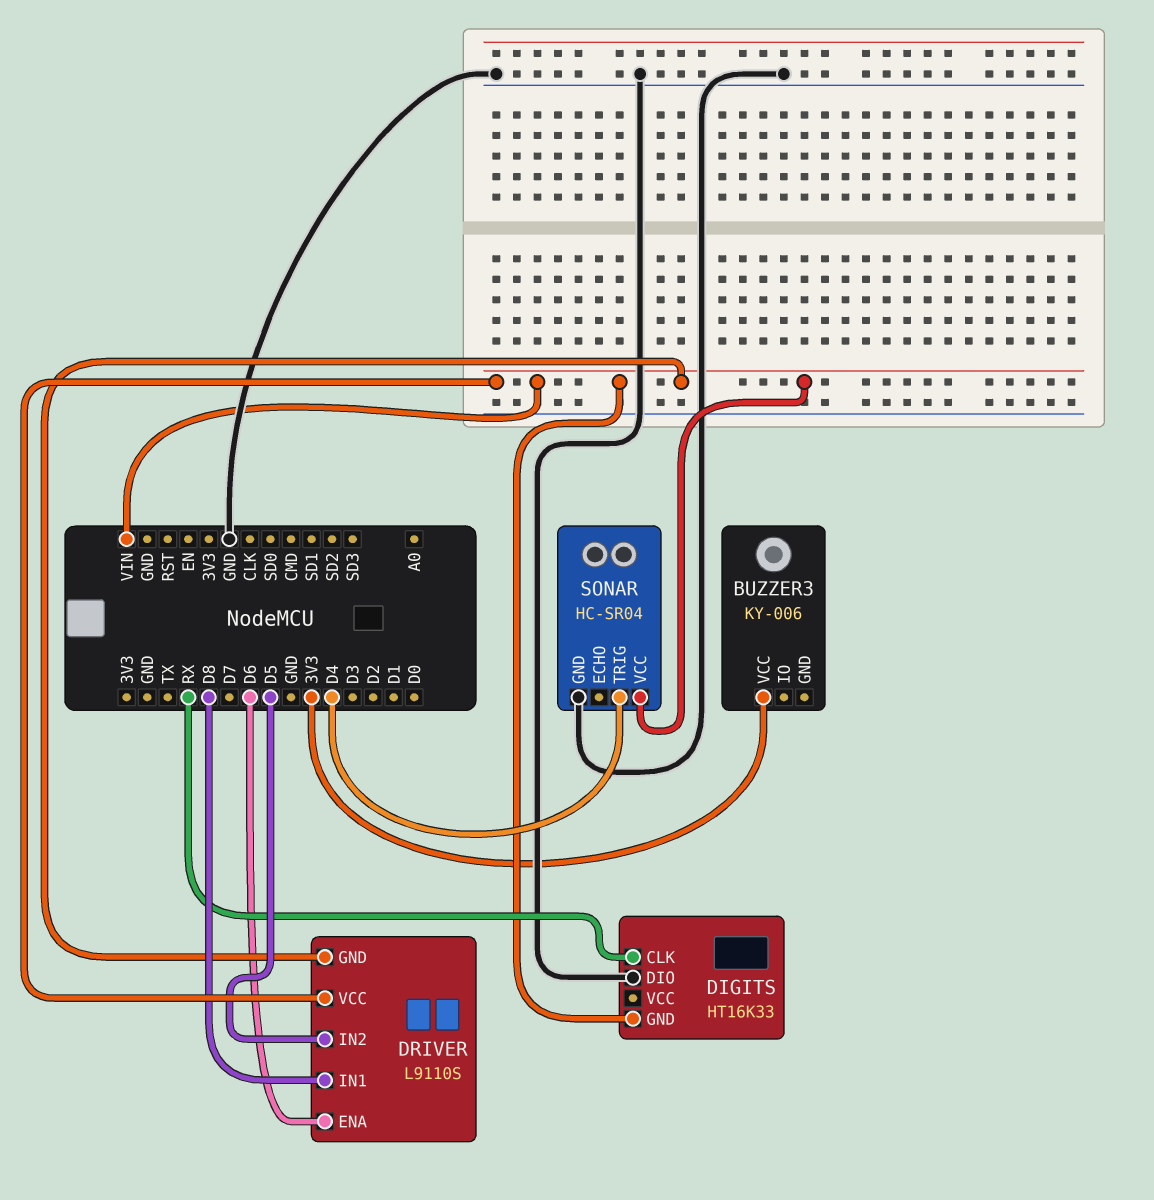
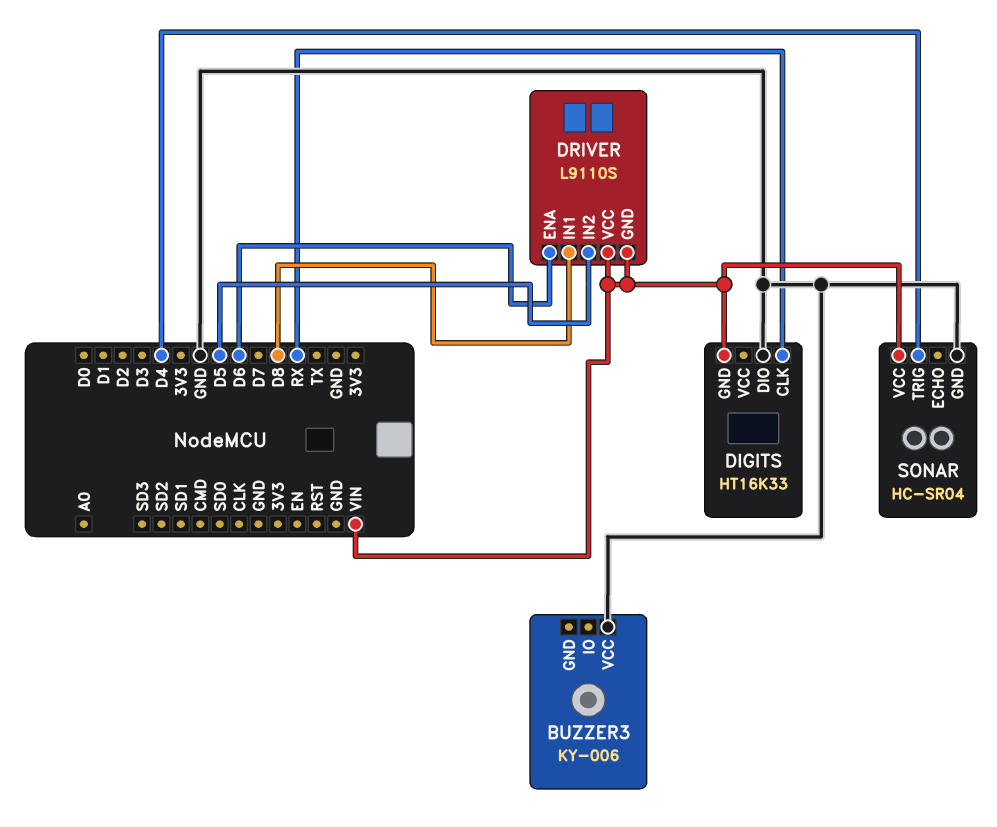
BUZZER3 pin VCC: 3V3 -> GND

